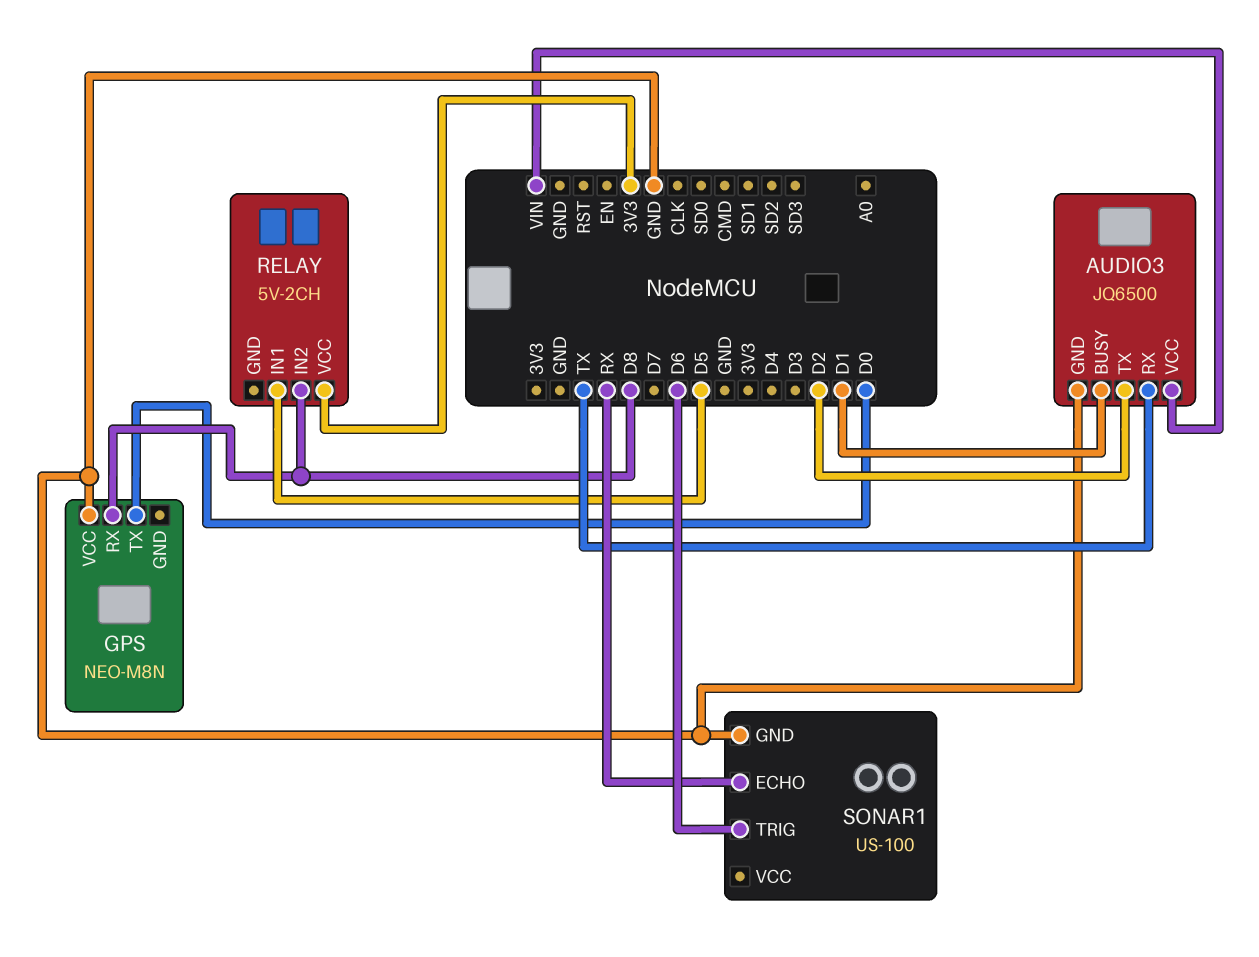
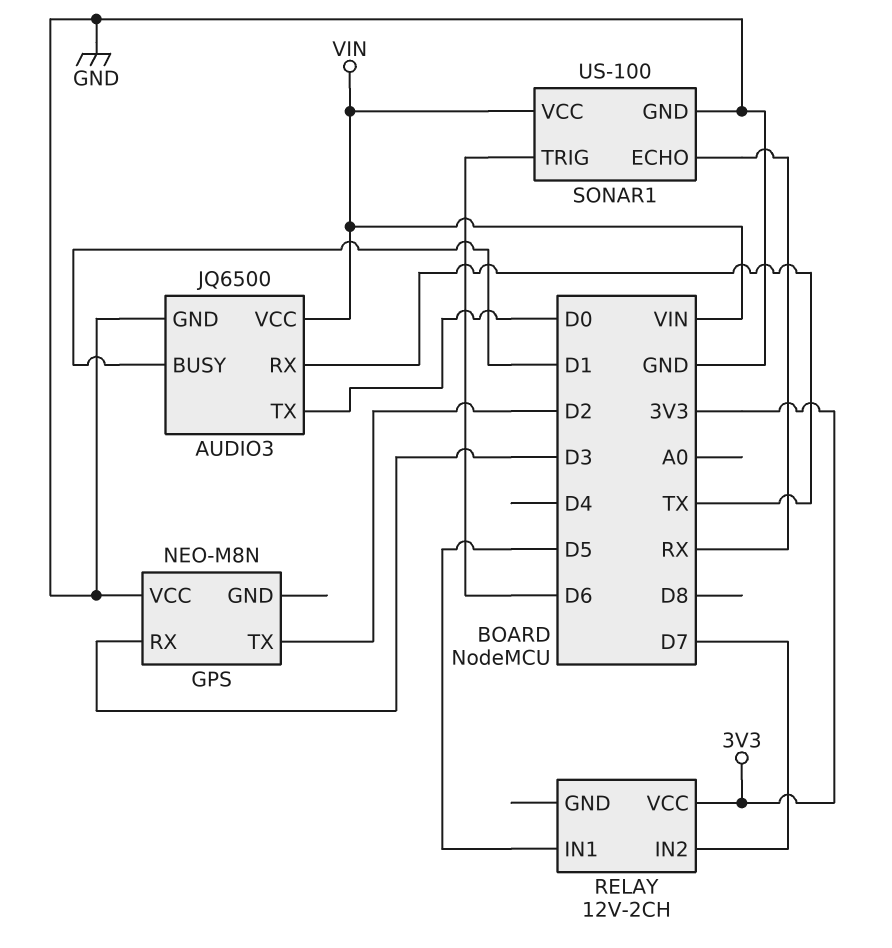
AUDIO3 pin TX: D2 -> D0
GPS pin RX: D8 -> D3
GPS pin TX: D0 -> D2
RELAY: 5V-2CH -> 12V-2CH
RELAY pin IN2: D8 -> D7
SONAR1 pin VCC: none -> VIN

